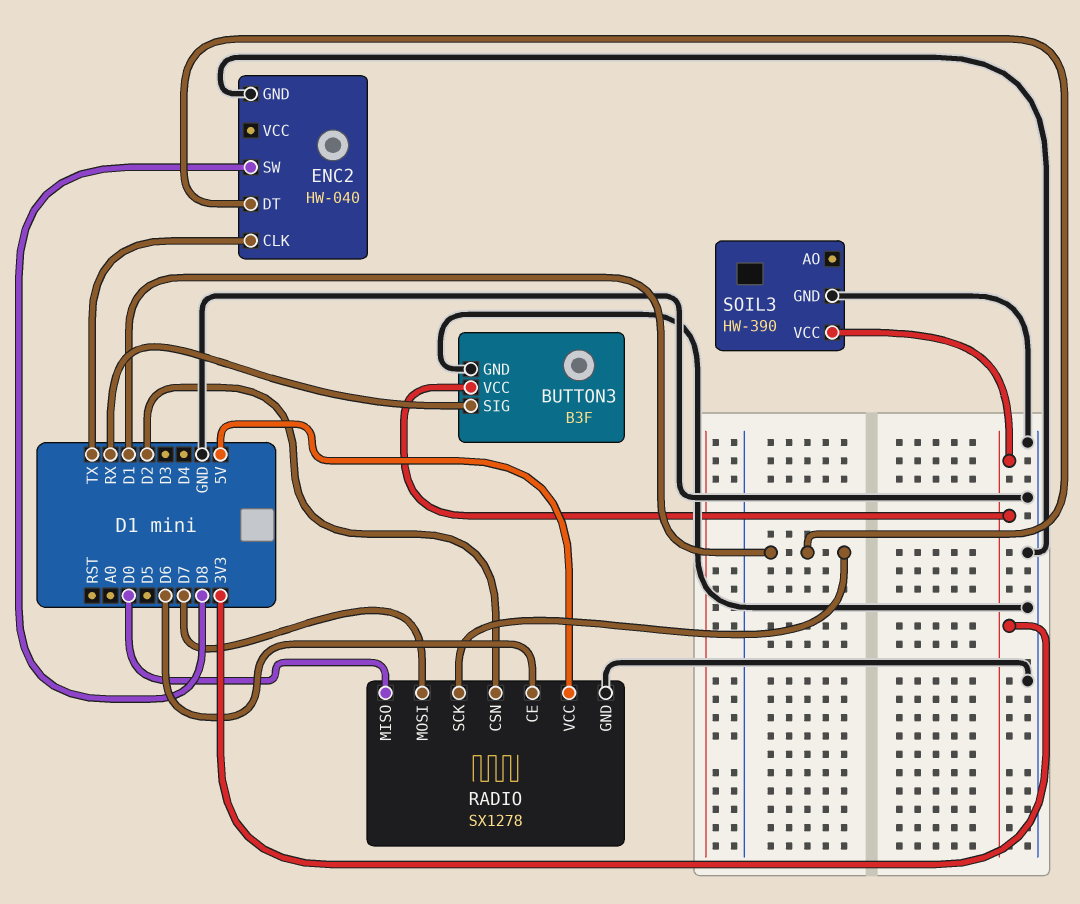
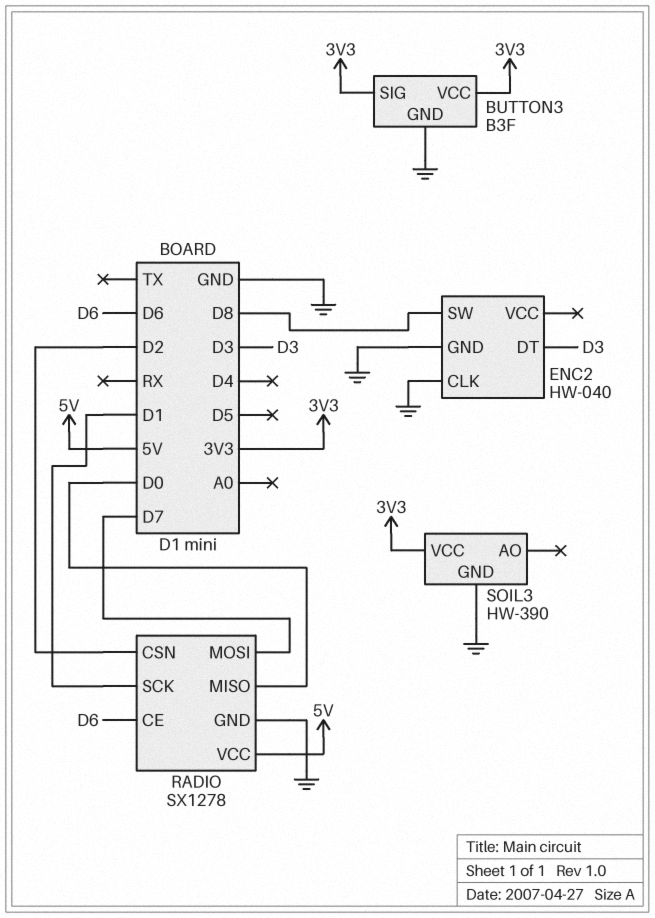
BUTTON3 pin SIG: RX -> 3V3
ENC2 pin CLK: TX -> GND
ENC2 pin DT: D1 -> D3

